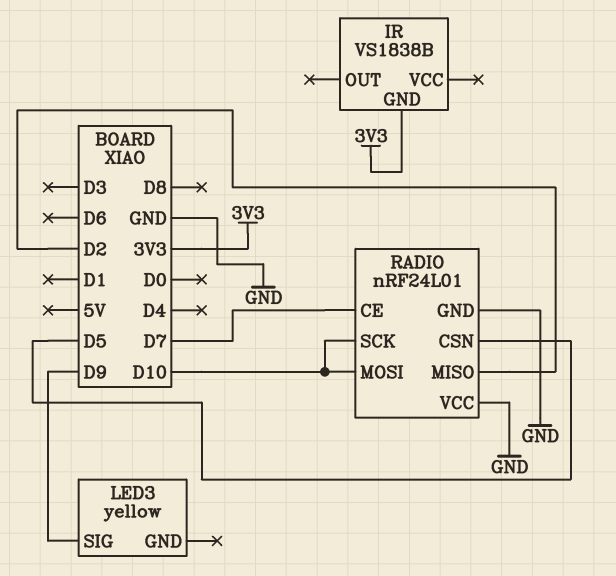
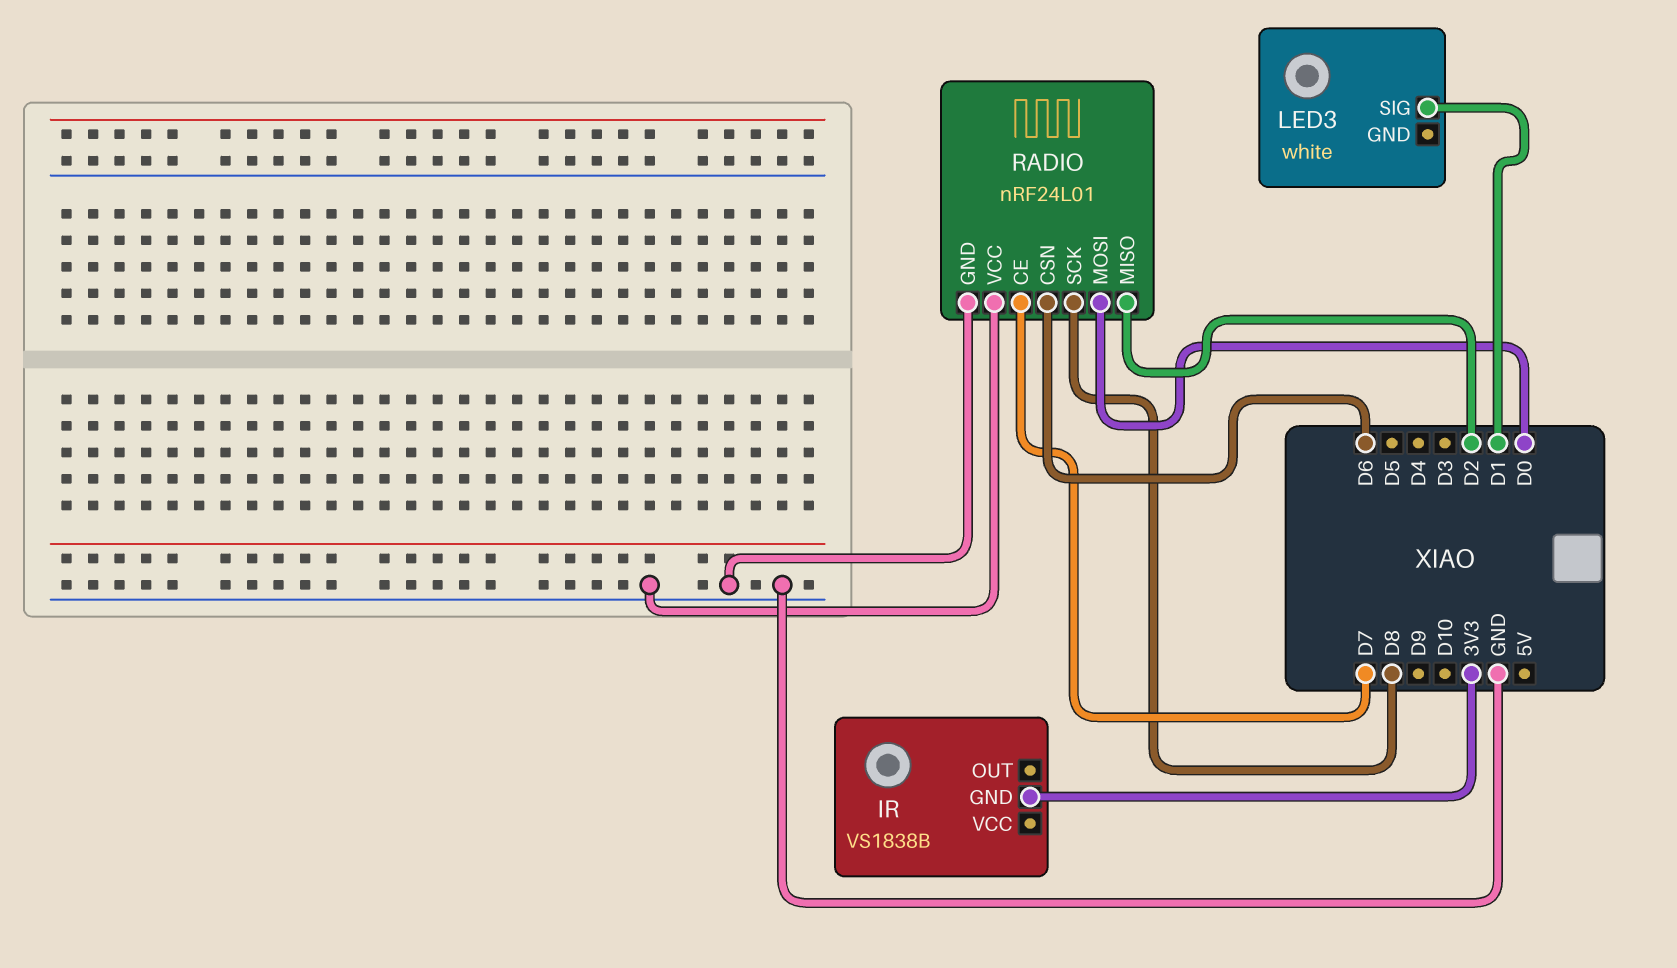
LED3: yellow -> white
LED3 pin SIG: D9 -> D1
RADIO pin CSN: D5 -> D6
RADIO pin MOSI: D10 -> D0
RADIO pin SCK: D10 -> D8

